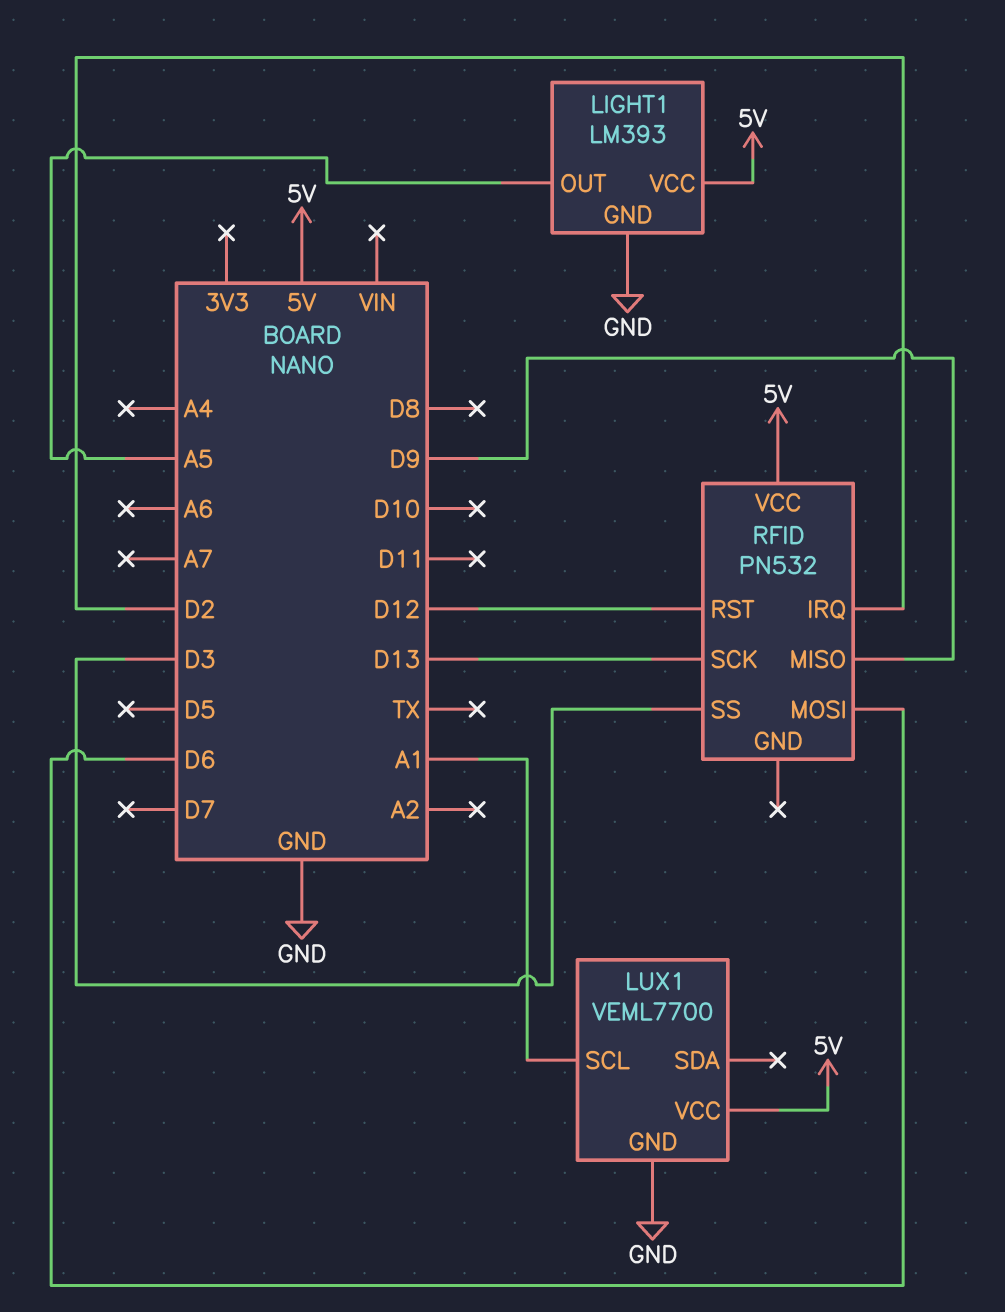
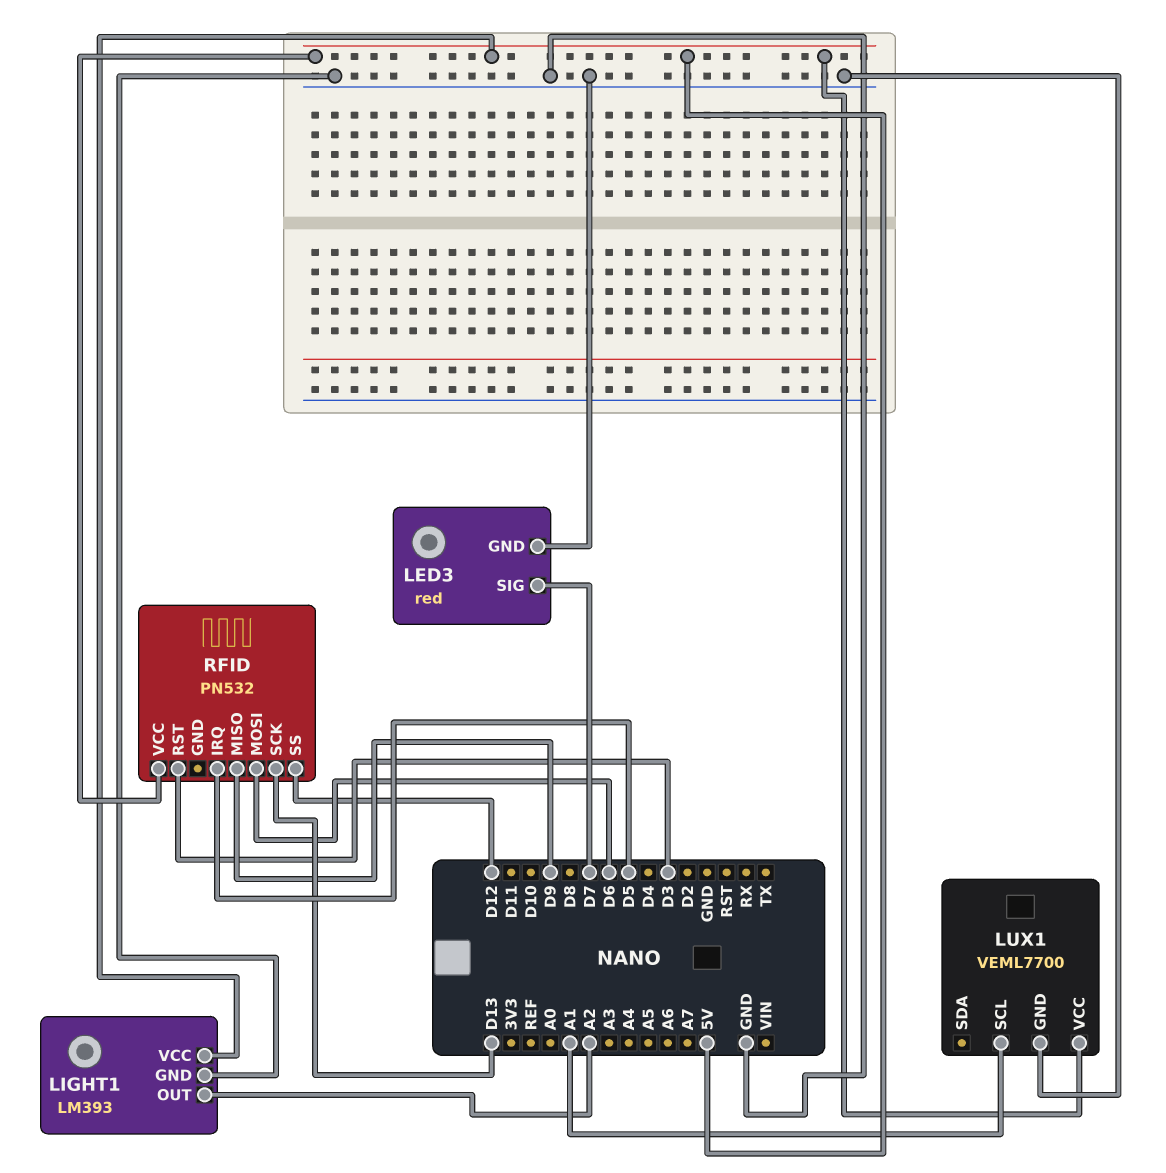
LED3: none -> red
LED3 pin GND: none -> GND
LED3 pin SIG: none -> D7
LIGHT1 pin OUT: A5 -> A2
RFID pin IRQ: D2 -> D5
RFID pin RST: D12 -> D3
RFID pin SS: D3 -> D12

